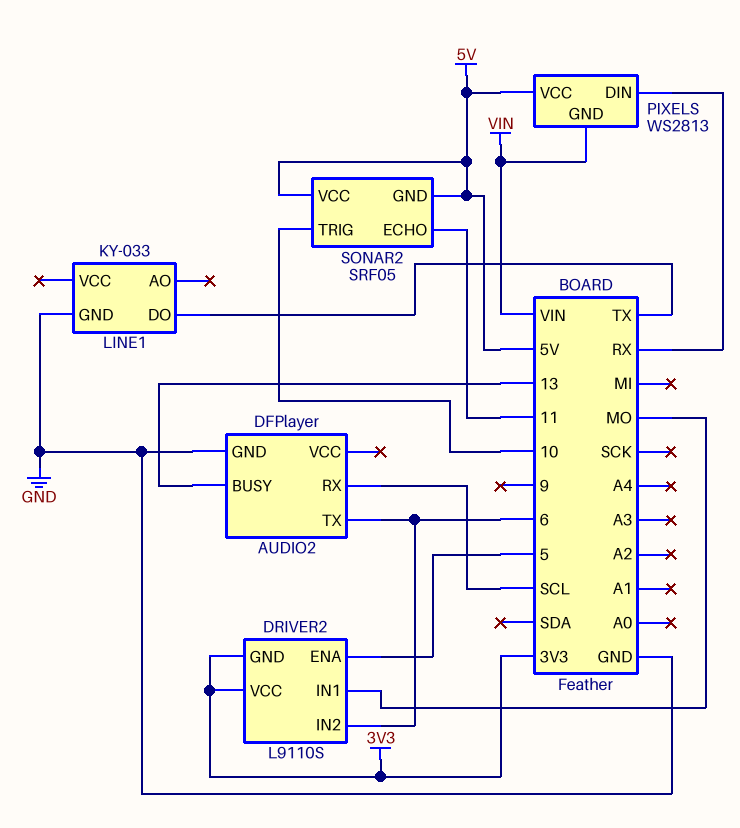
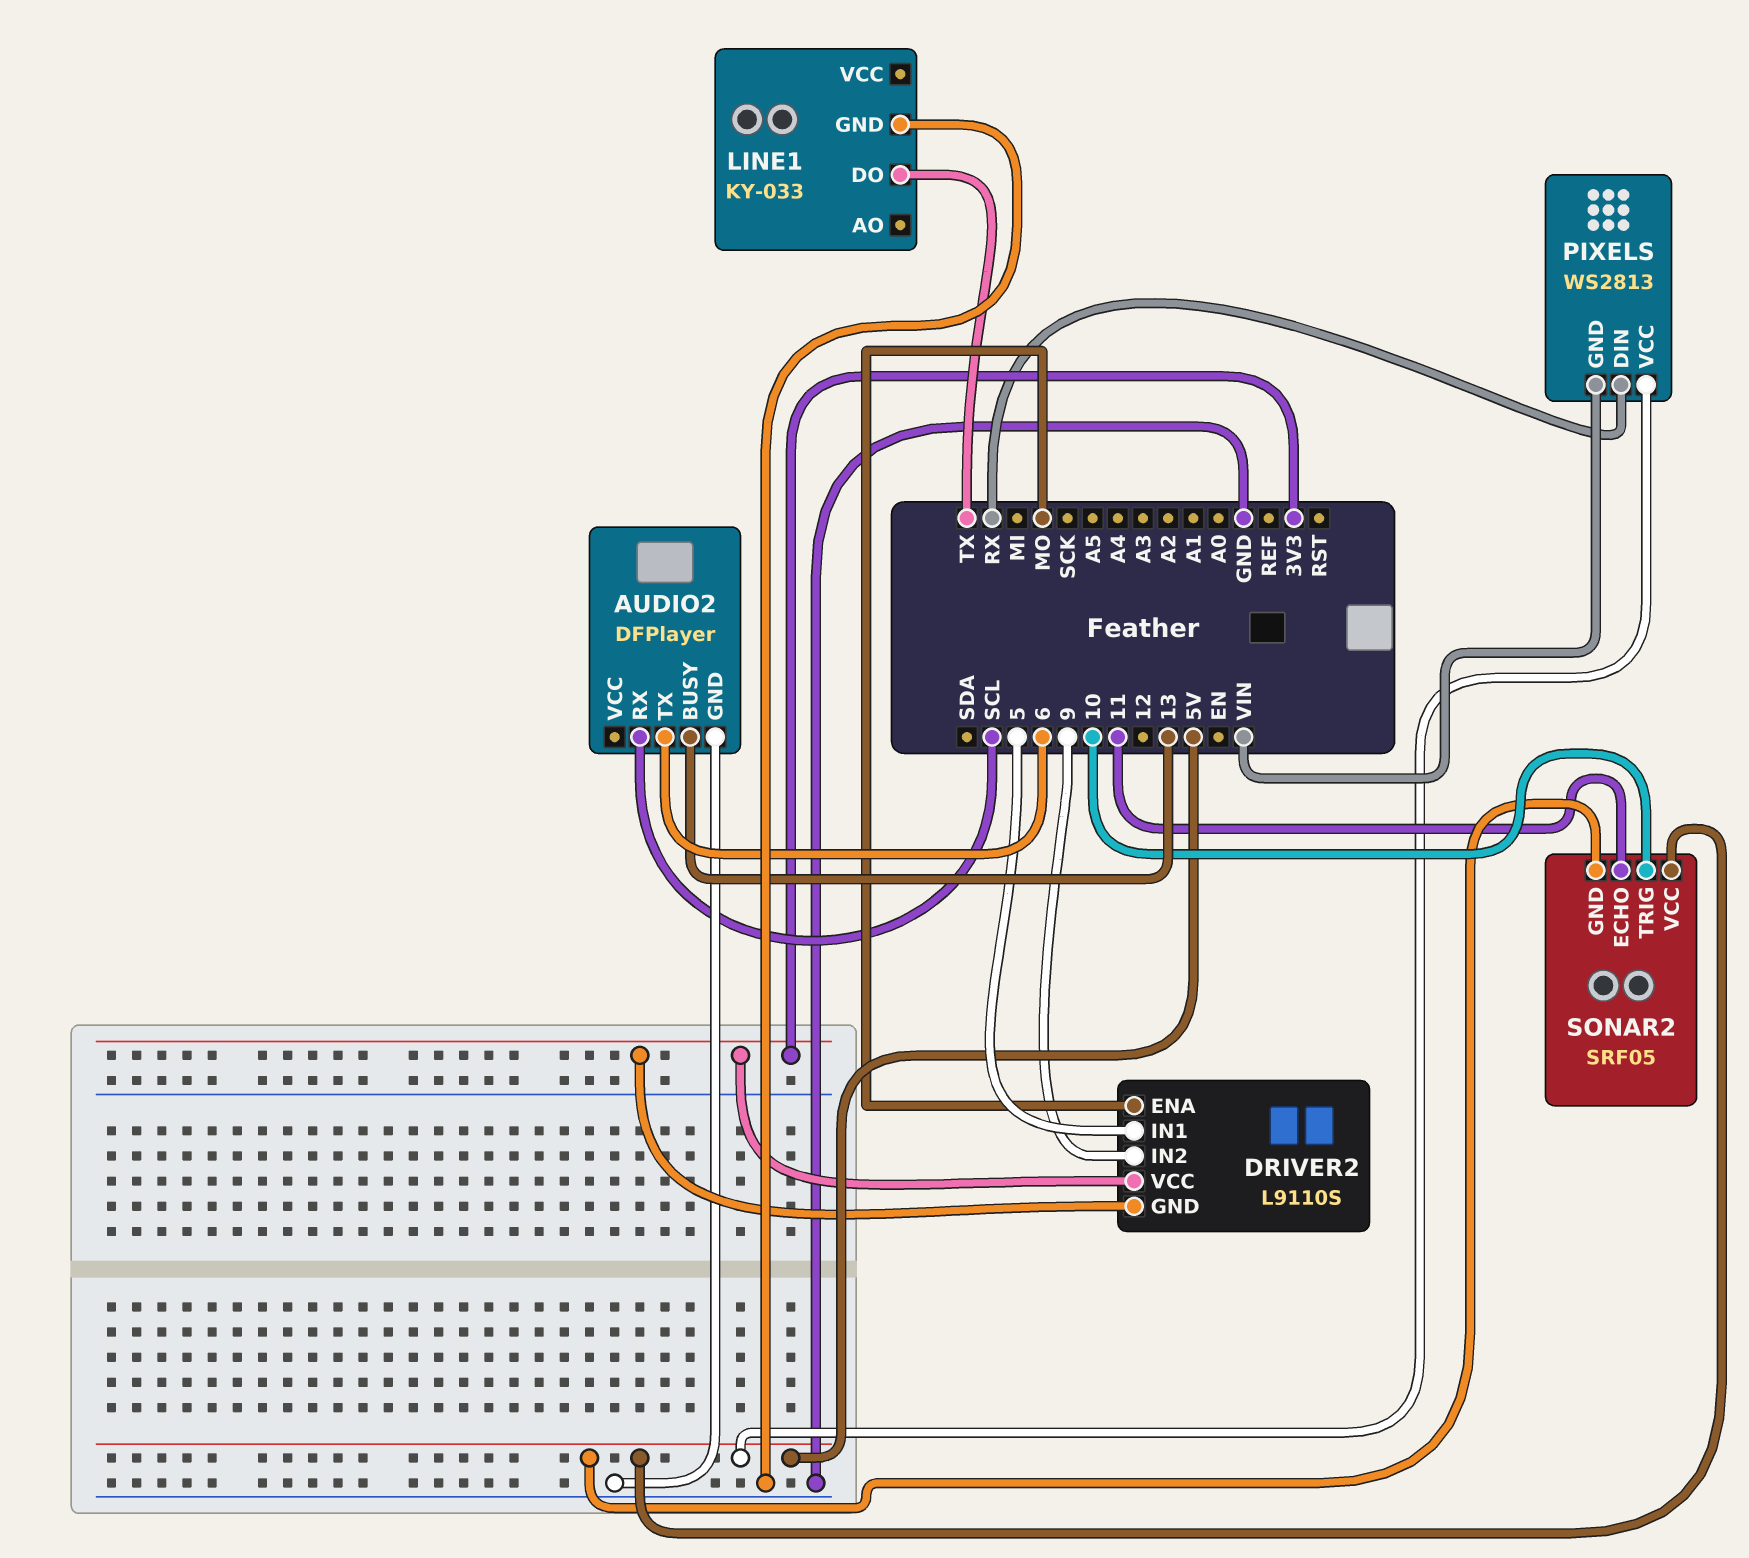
DRIVER2 pin ENA: 5 -> MO
DRIVER2 pin IN1: MO -> 5
DRIVER2 pin IN2: 6 -> 9

